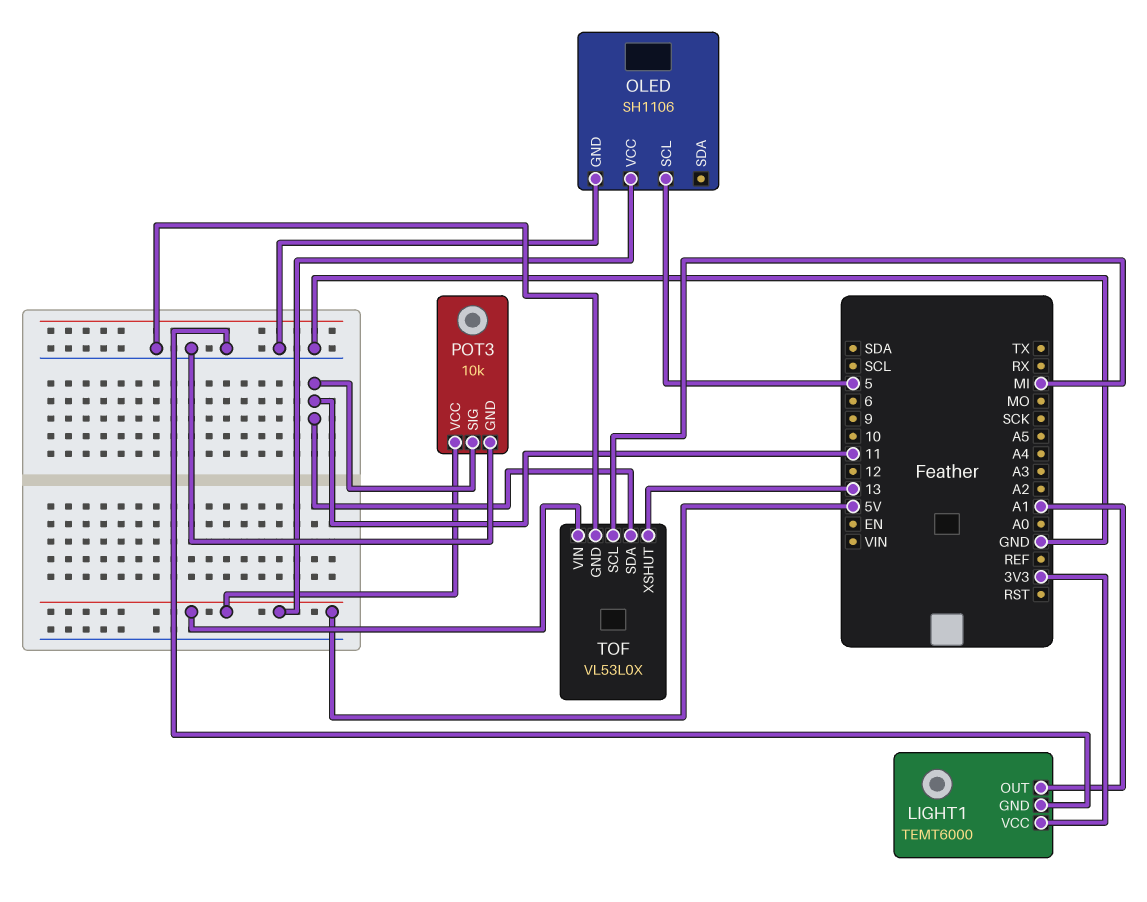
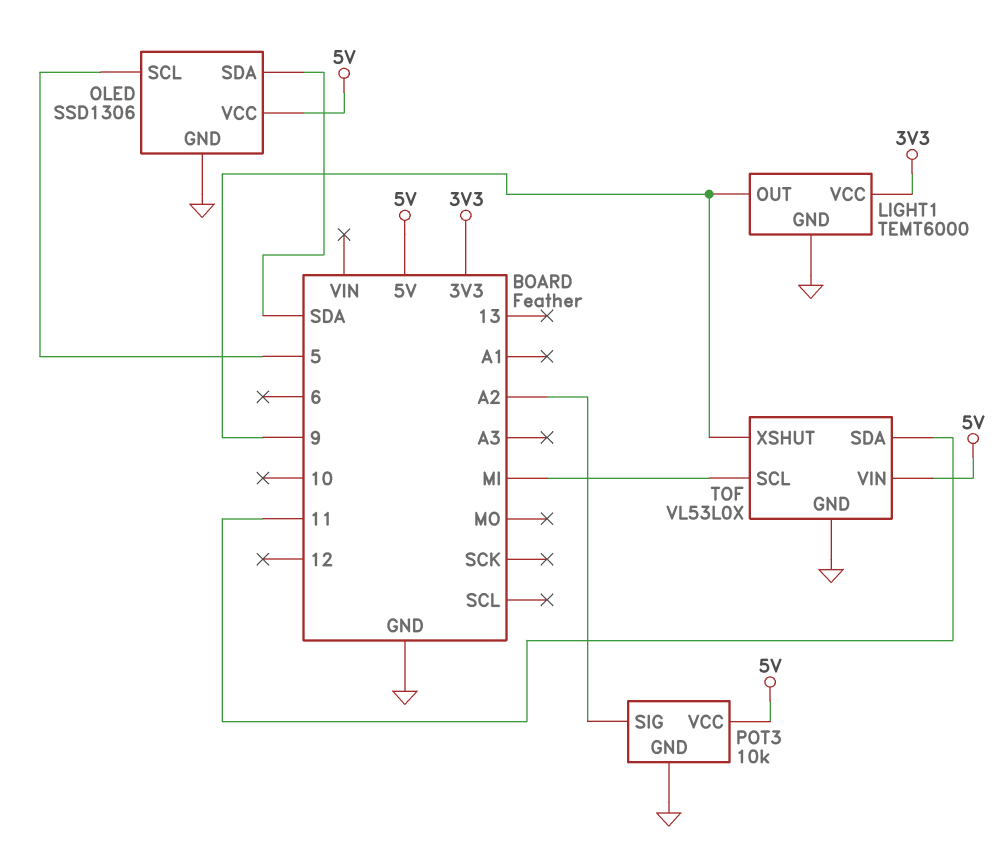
LIGHT1 pin OUT: A1 -> 9
OLED: SH1106 -> SSD1306
OLED pin SDA: none -> SDA
POT3 pin SIG: 11 -> A2
TOF pin XSHUT: 13 -> 9

